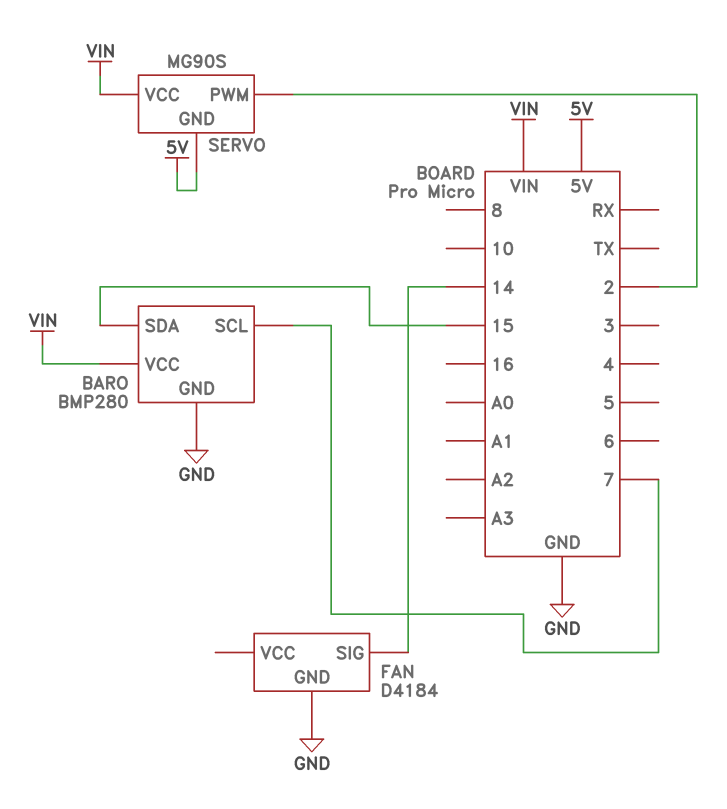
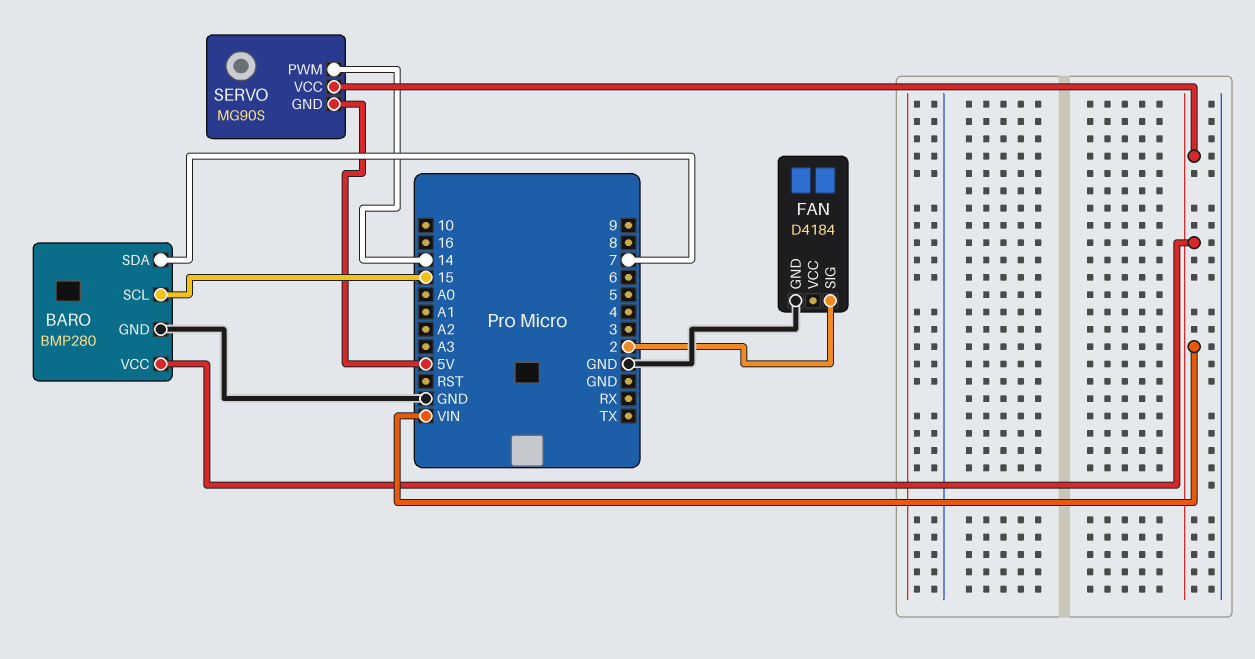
BARO pin SCL: 7 -> 15
BARO pin SDA: 15 -> 7
FAN pin SIG: 14 -> 2
SERVO pin PWM: 2 -> 14

